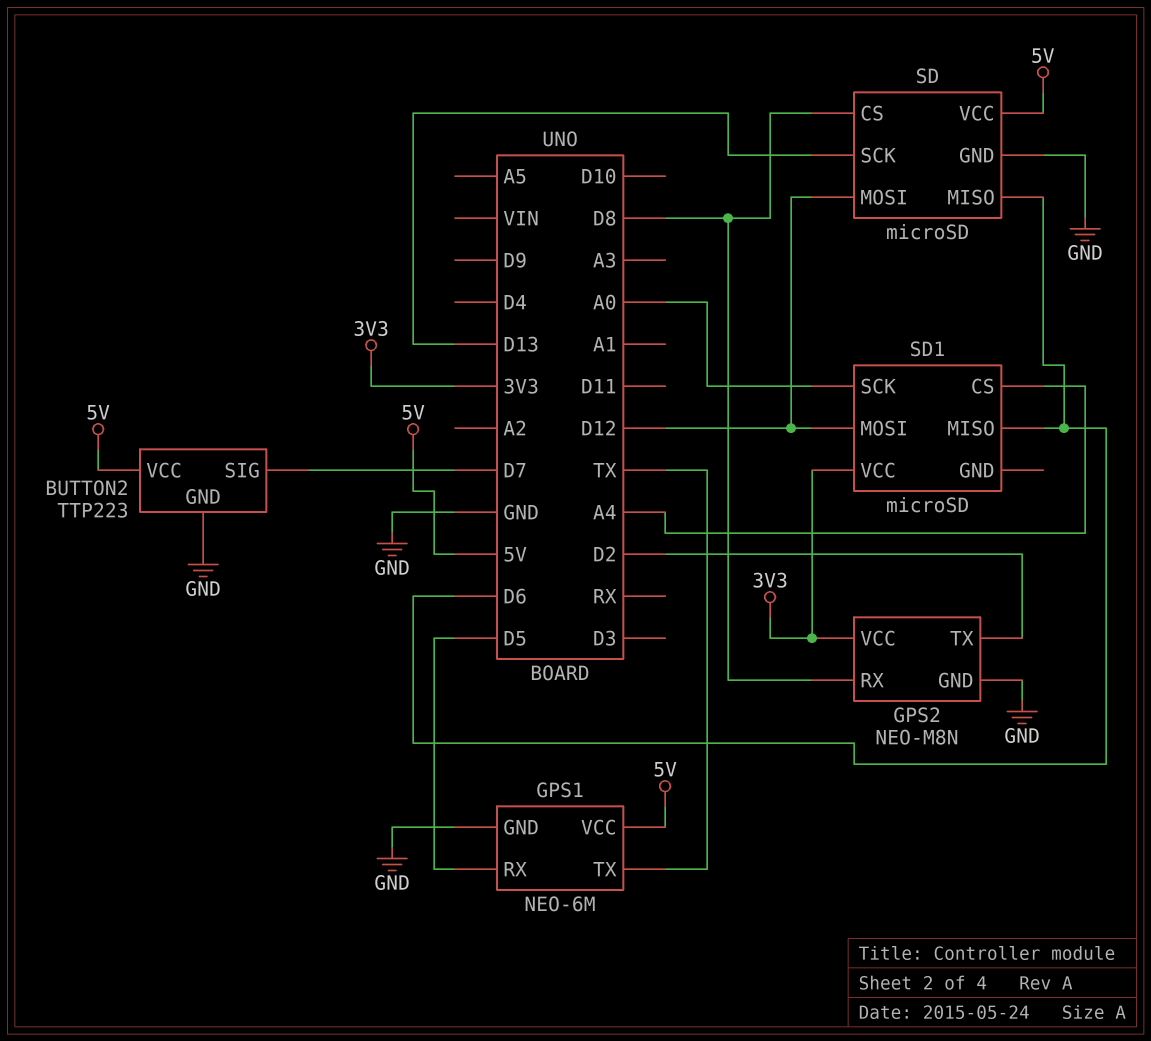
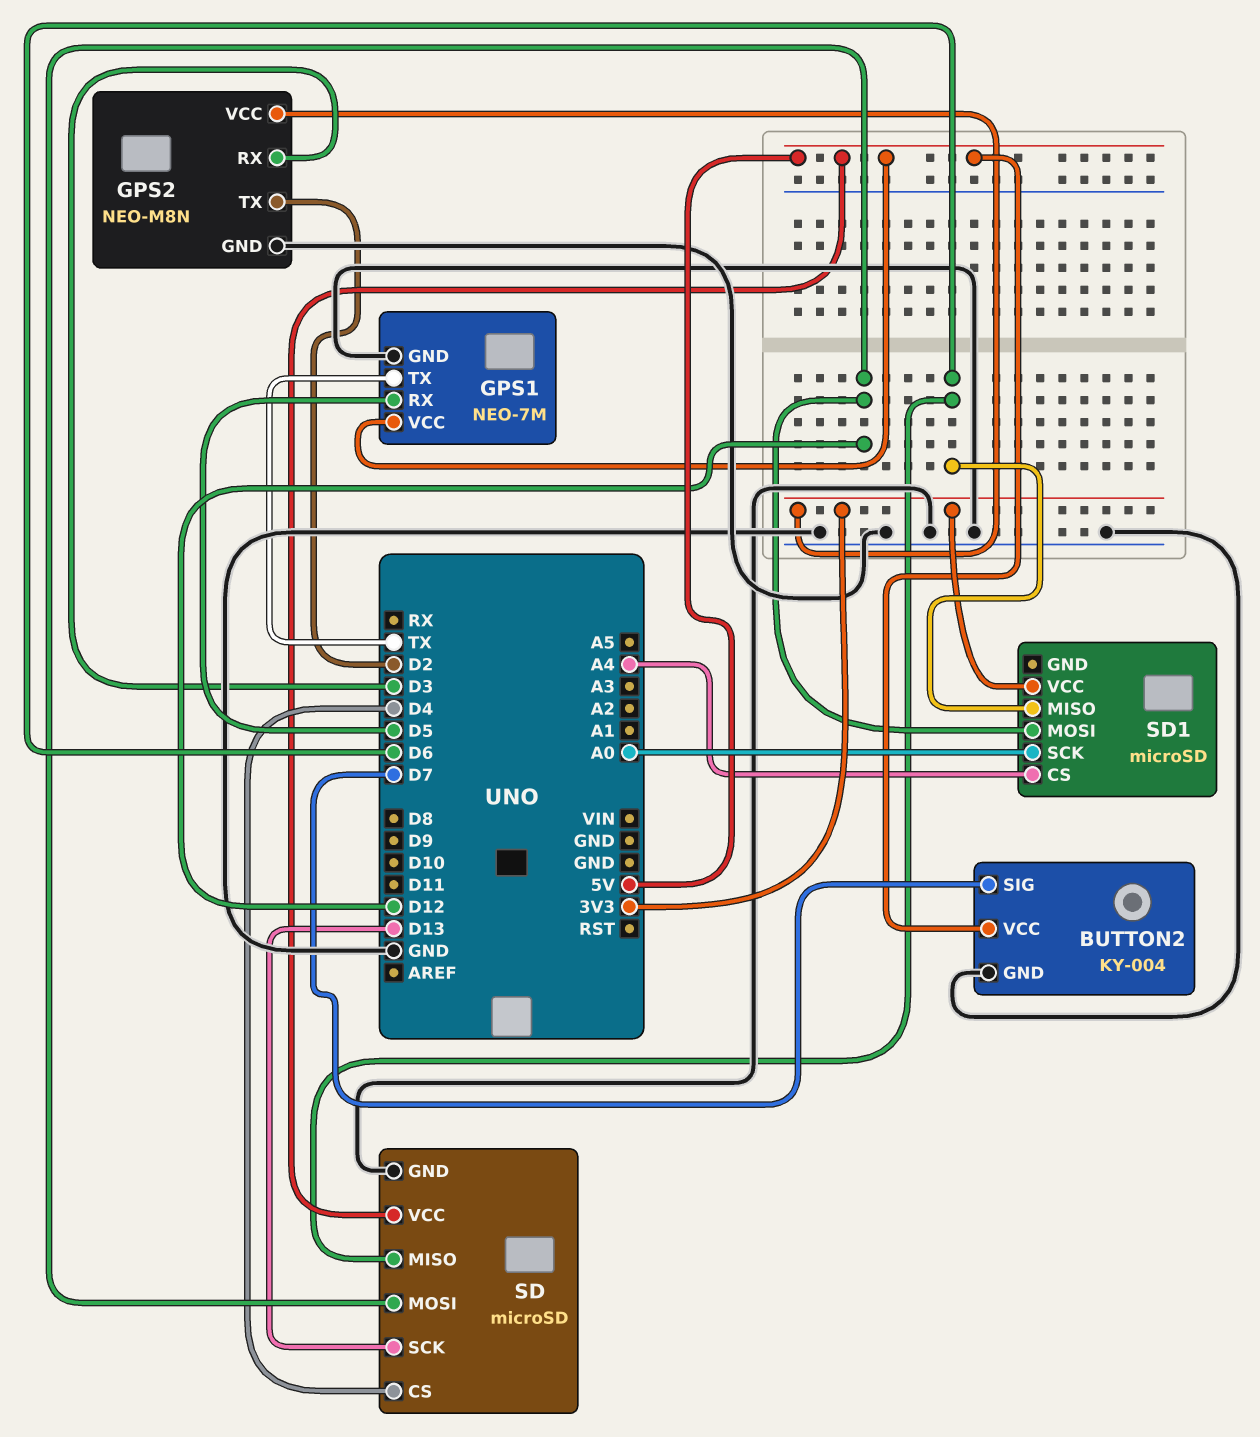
BUTTON2: TTP223 -> KY-004
GPS1: NEO-6M -> NEO-7M
GPS2 pin RX: D8 -> D3
SD pin CS: D8 -> D4

